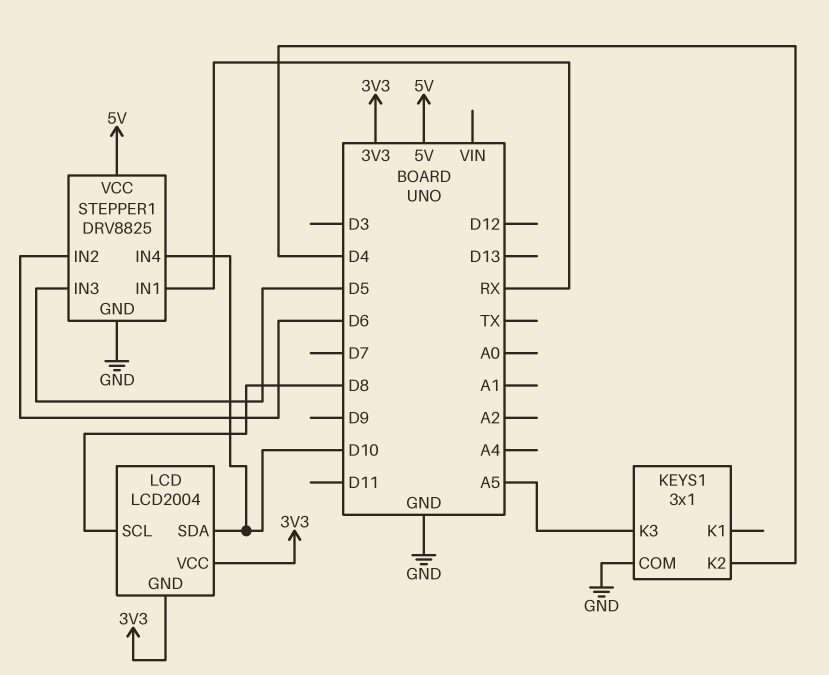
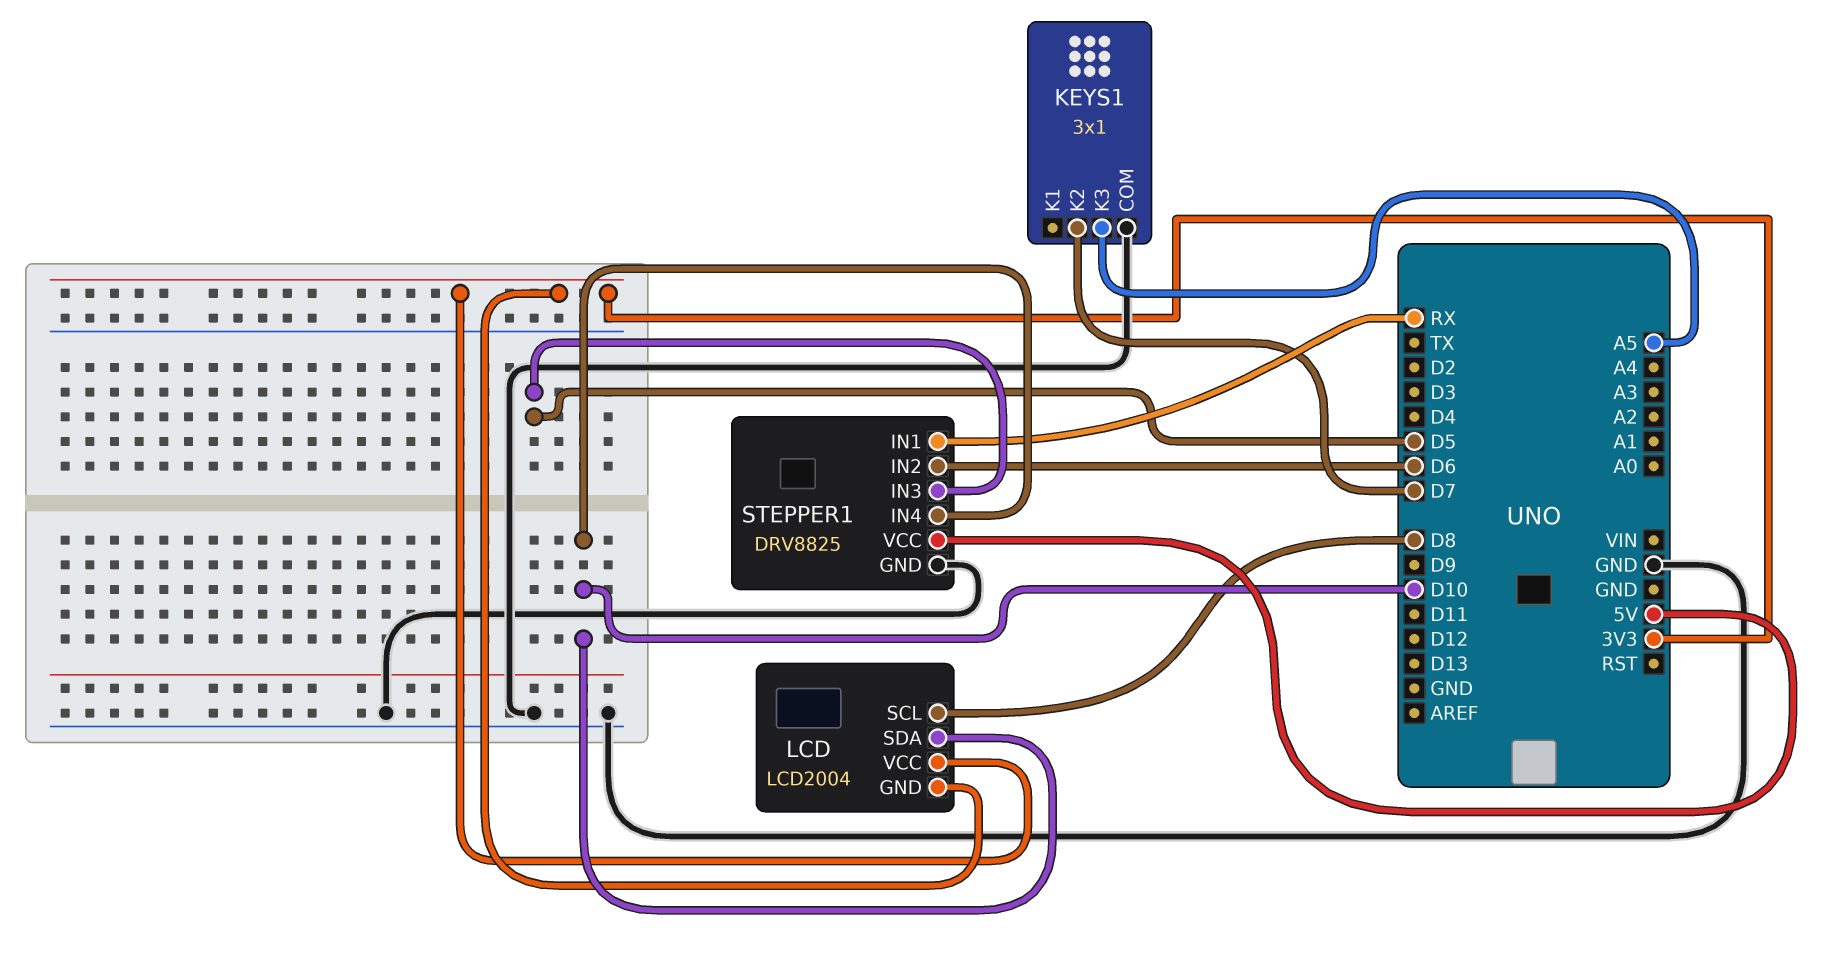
KEYS1 pin K2: D4 -> D7

